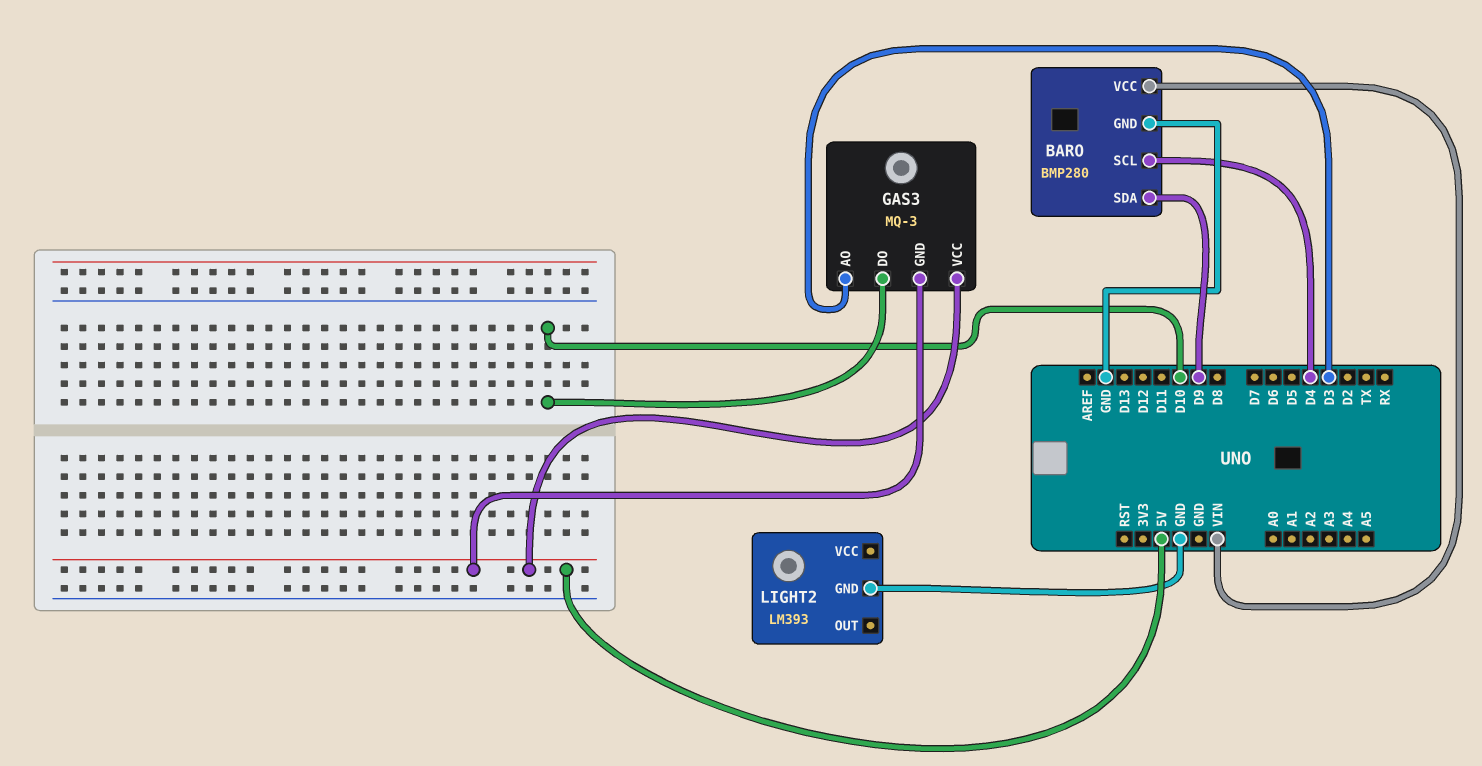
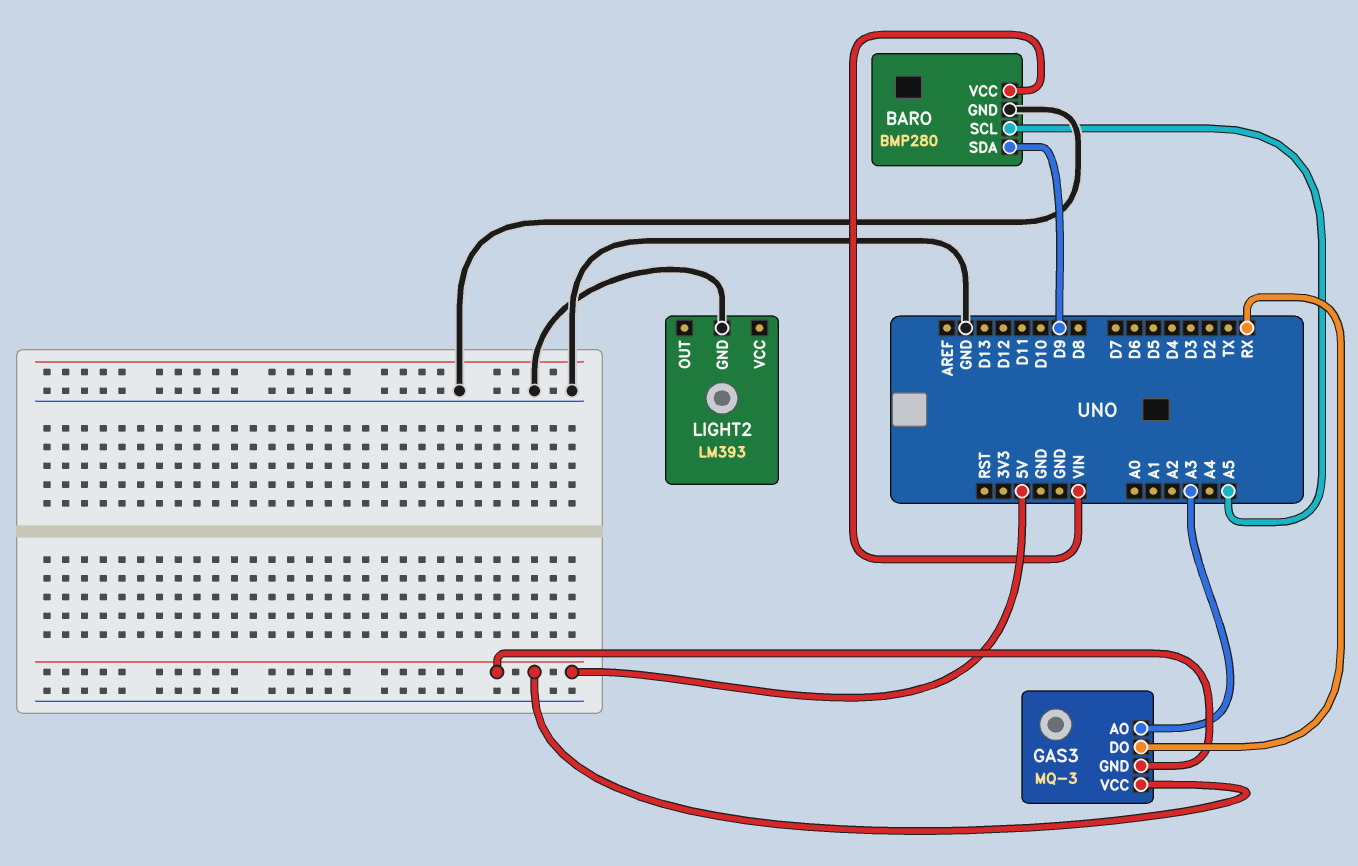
BARO pin SCL: D4 -> A5
GAS3 pin AO: D3 -> A3
GAS3 pin DO: D10 -> RX

